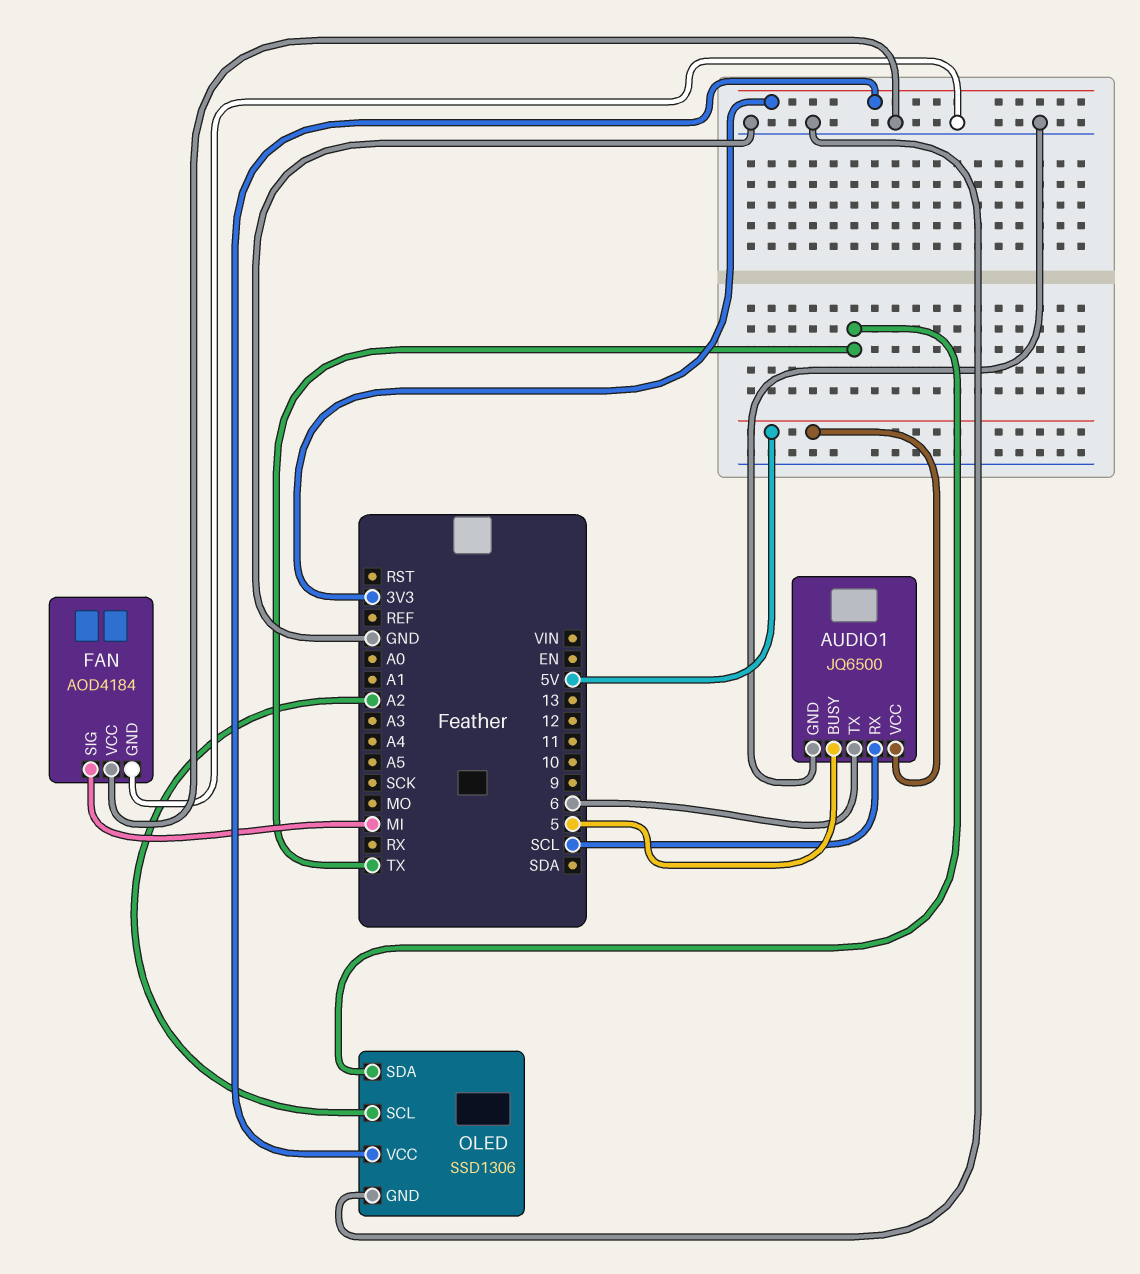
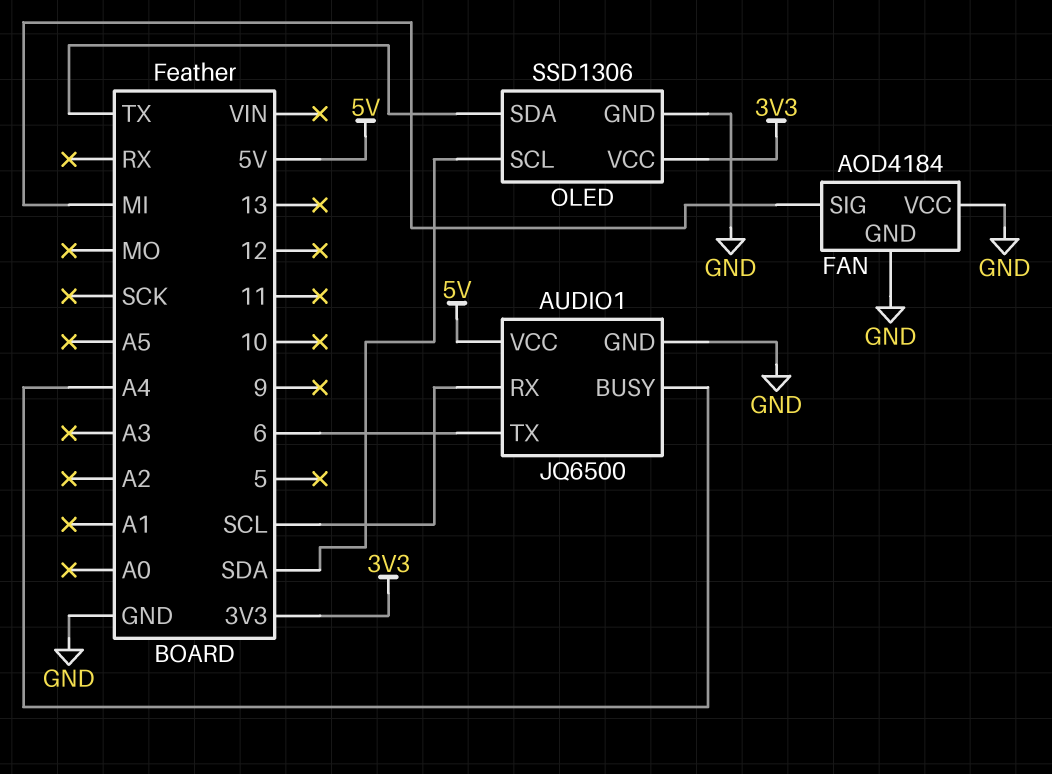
AUDIO1 pin BUSY: 5 -> A4
OLED pin SCL: A2 -> SDA

